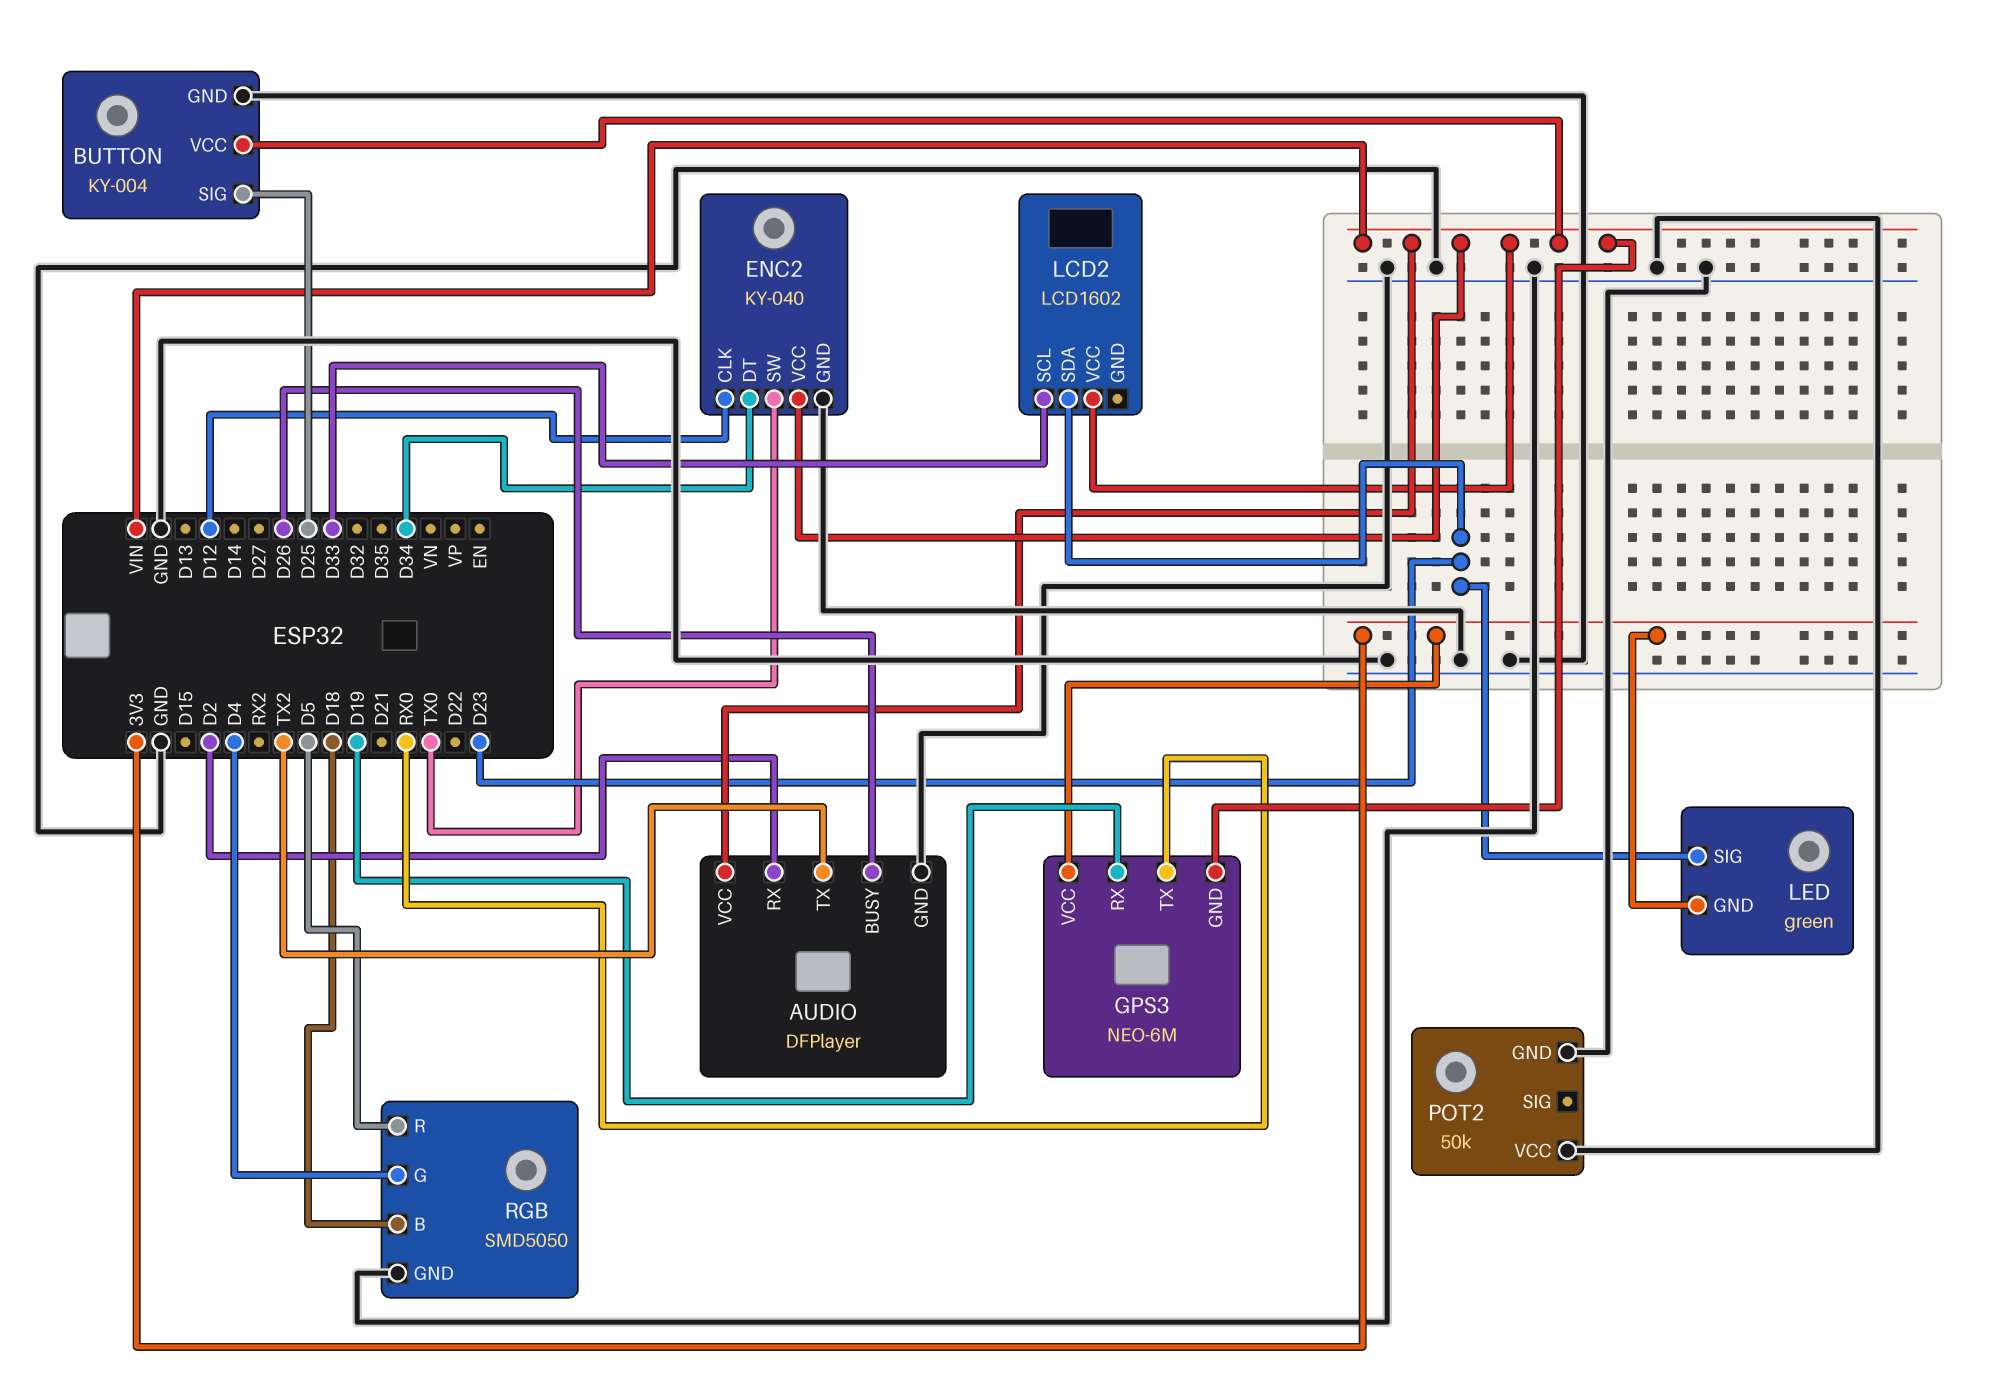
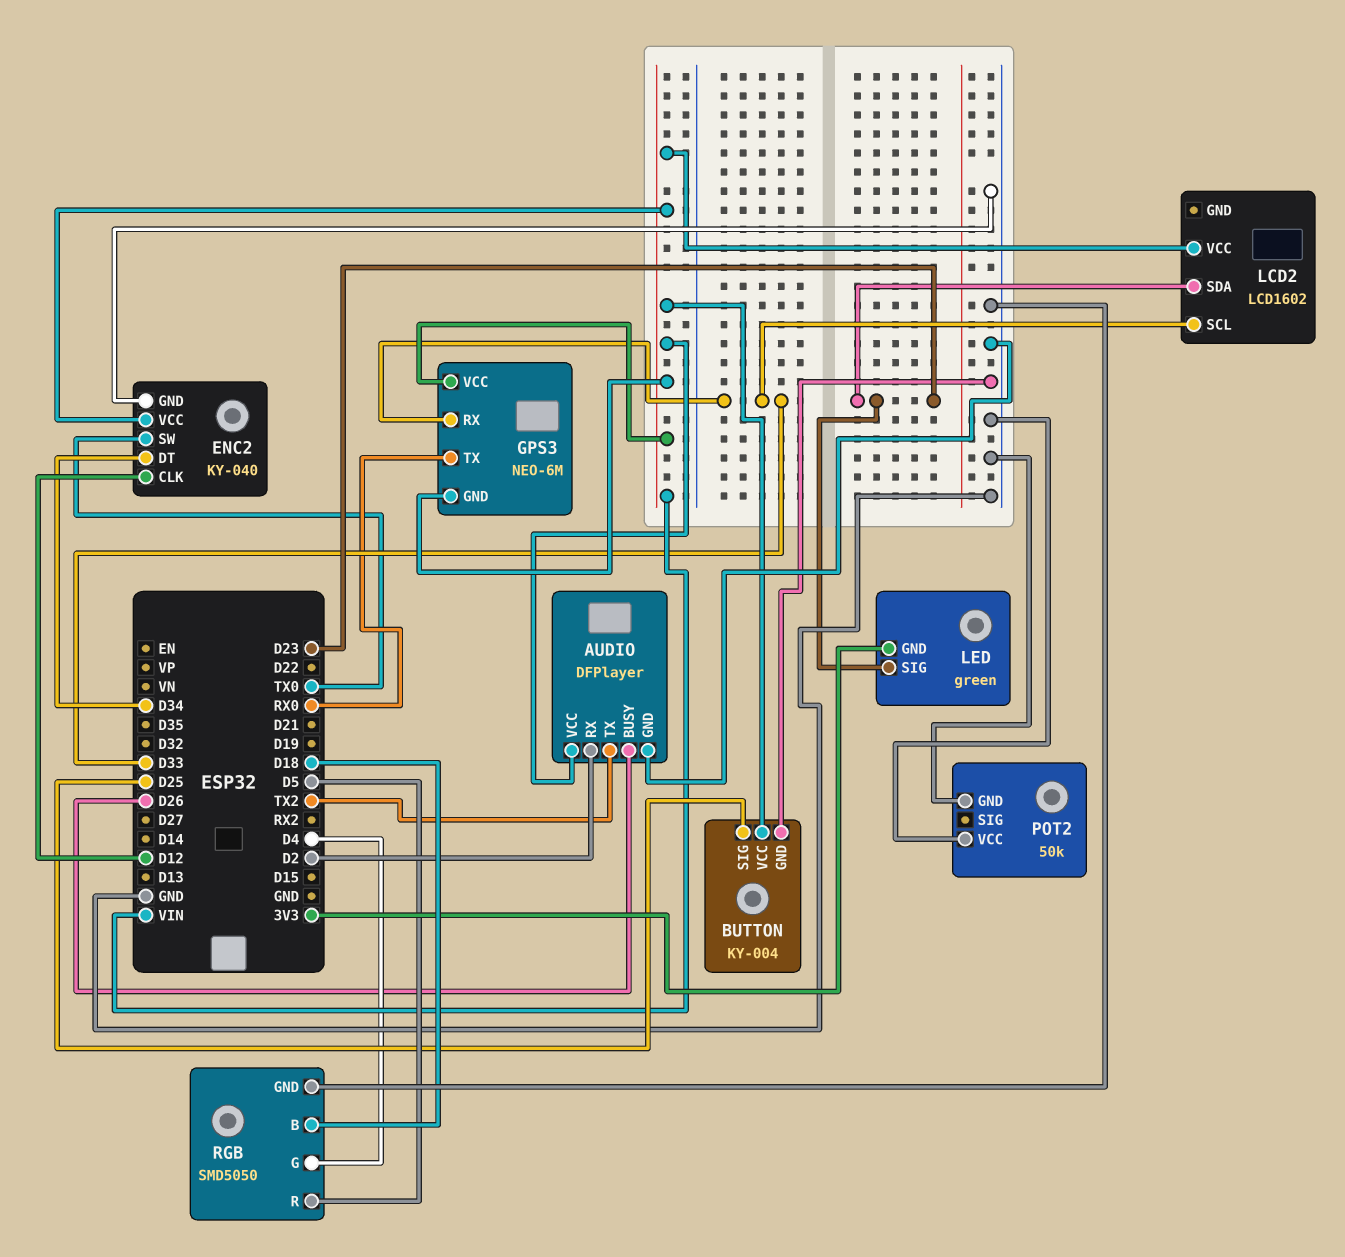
GPS3 pin RX: D19 -> D33
GPS3 pin VCC: 3V3 -> VIN

